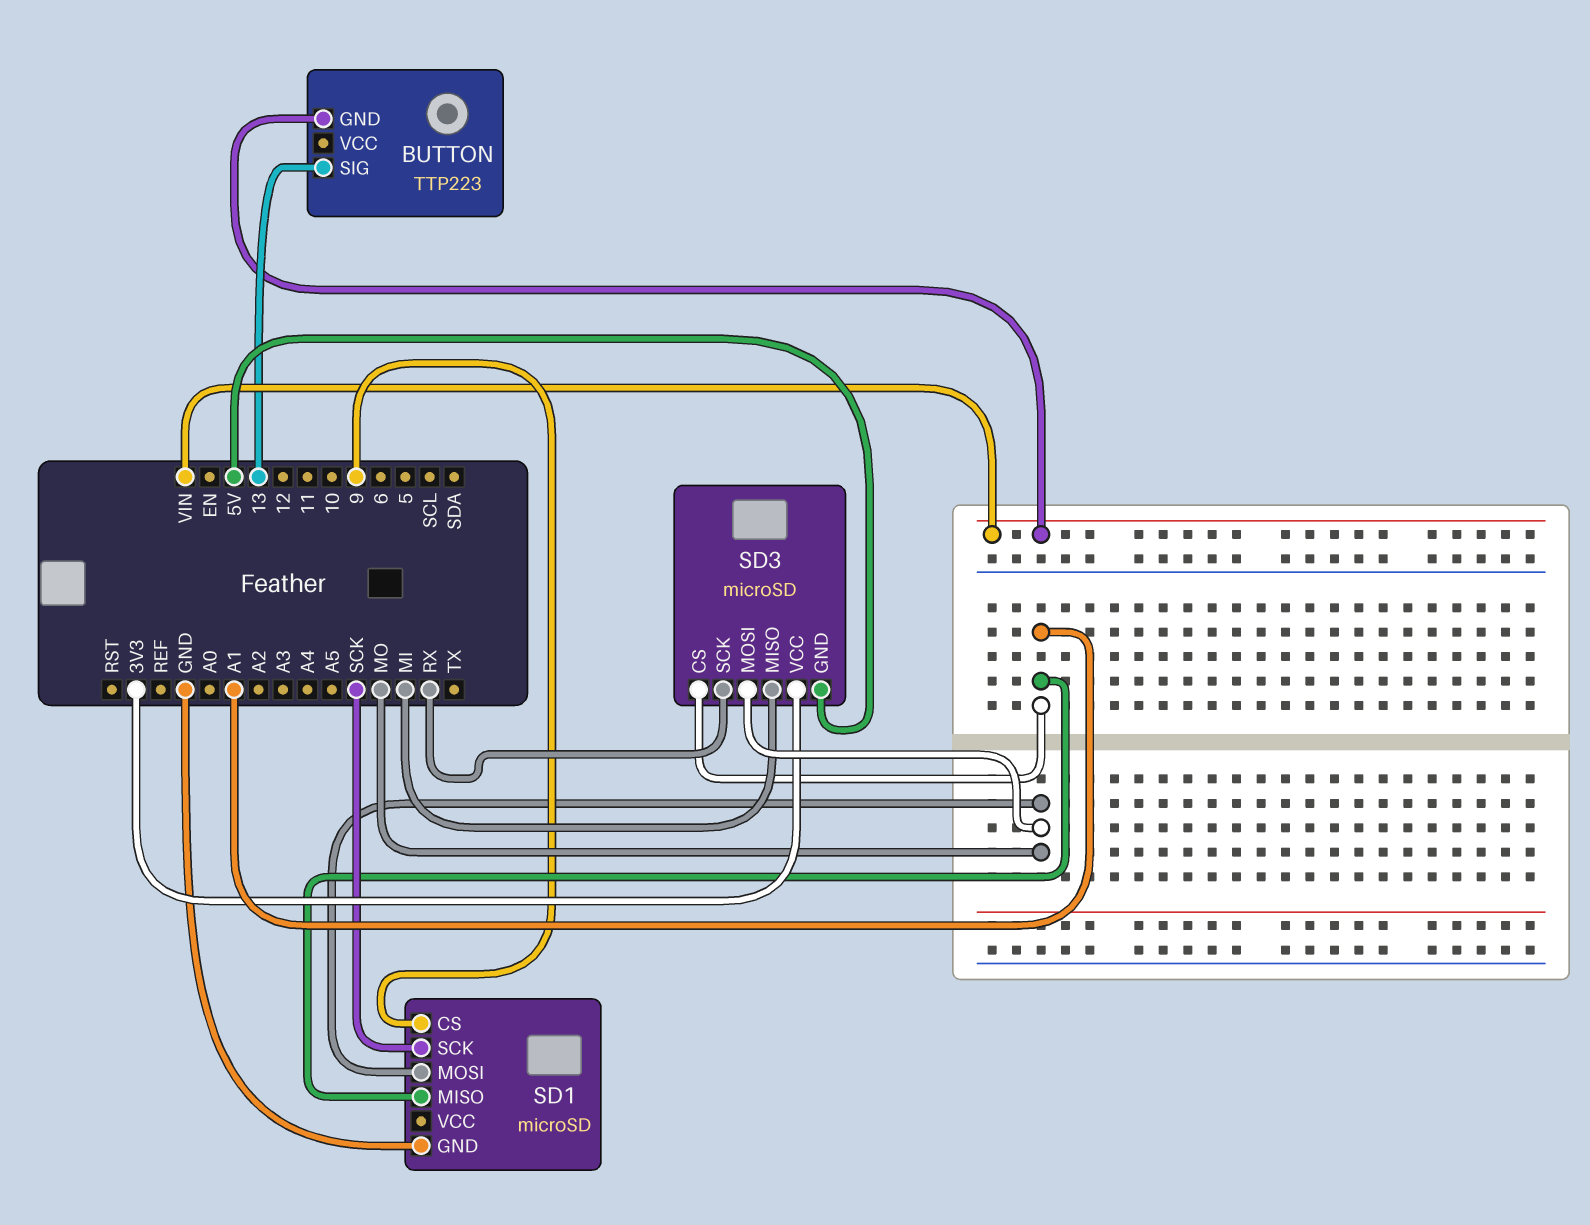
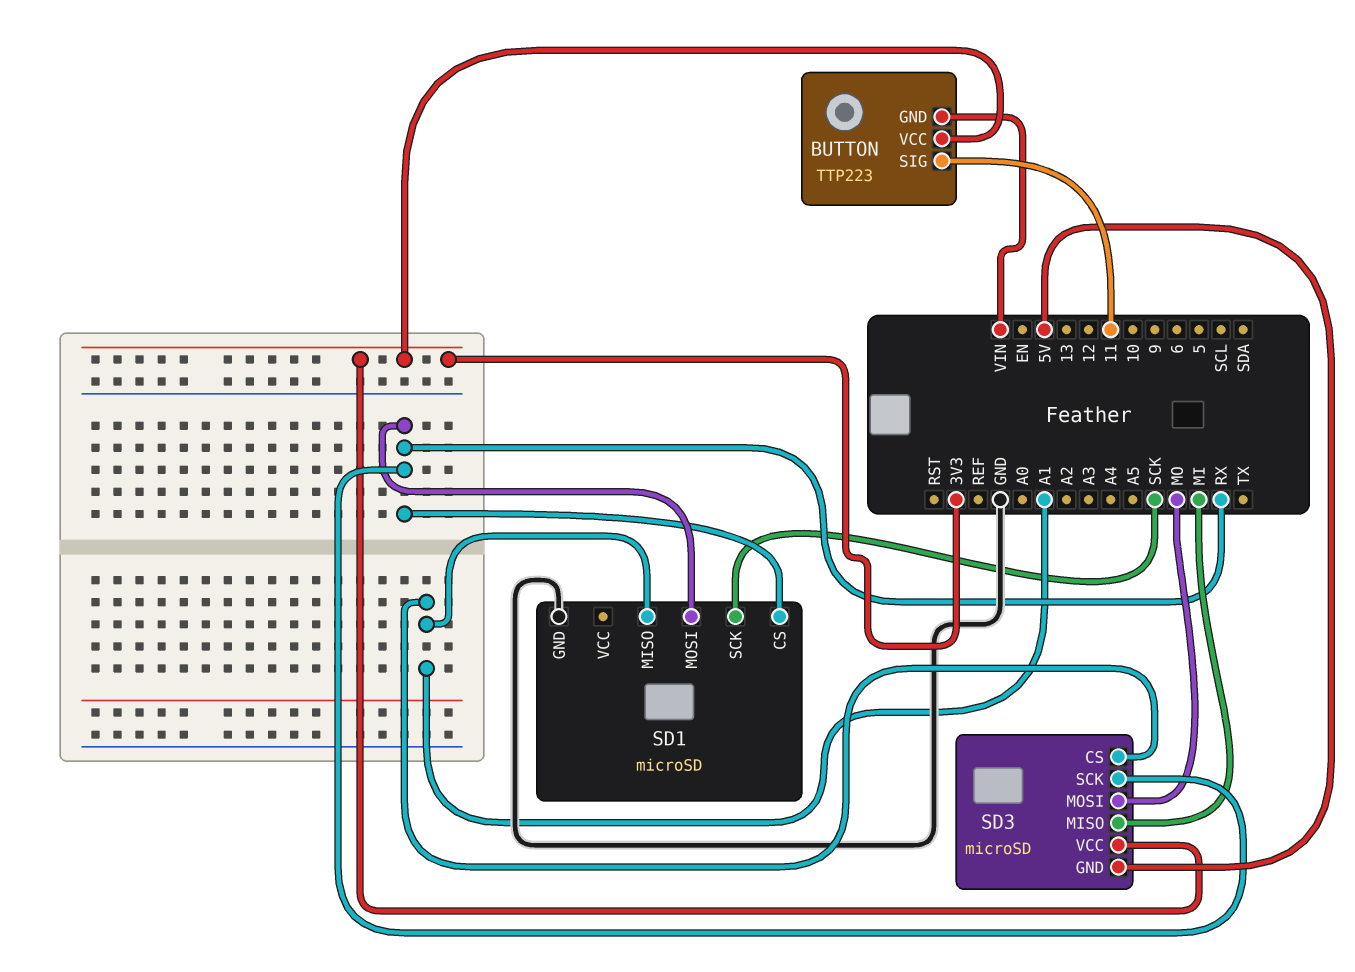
BUTTON pin SIG: 13 -> 11
BUTTON pin VCC: none -> 3V3
SD1 pin CS: 9 -> RX
SD1 pin MOSI: MO -> RX

